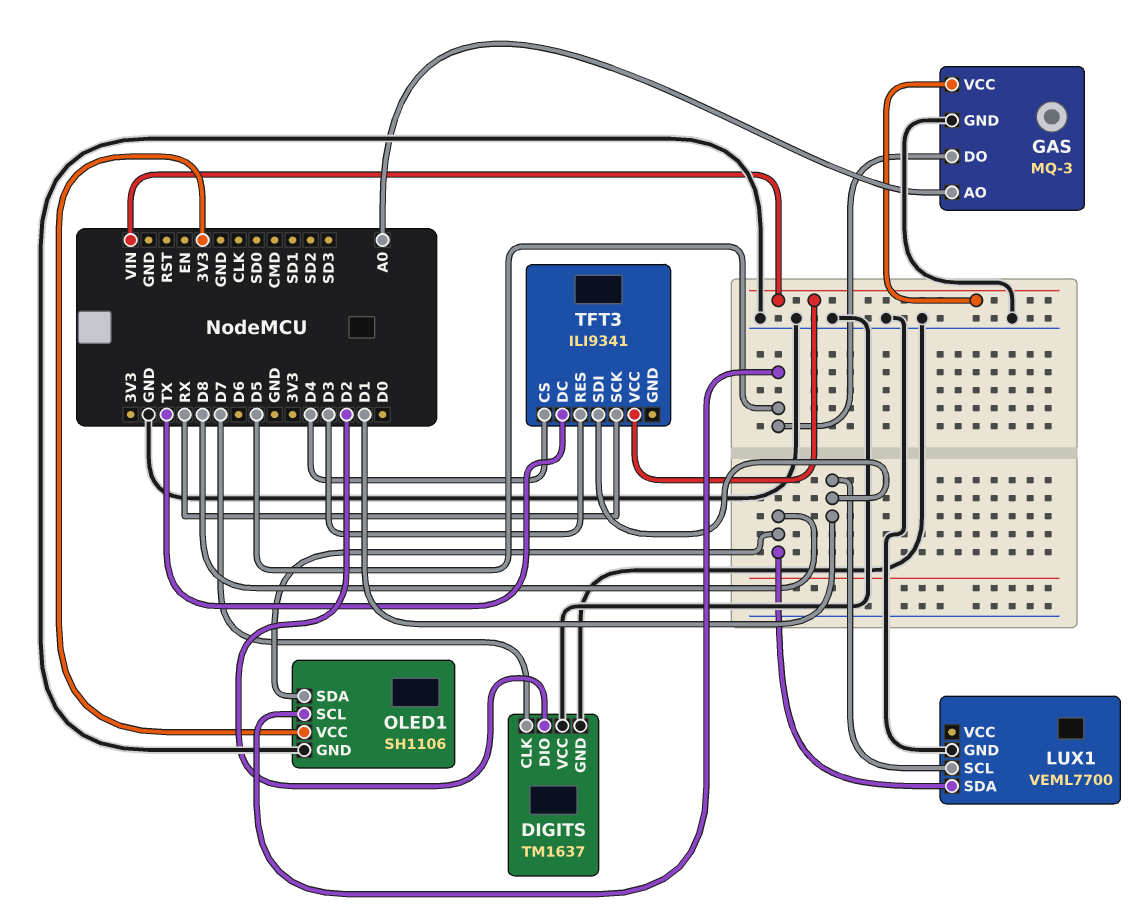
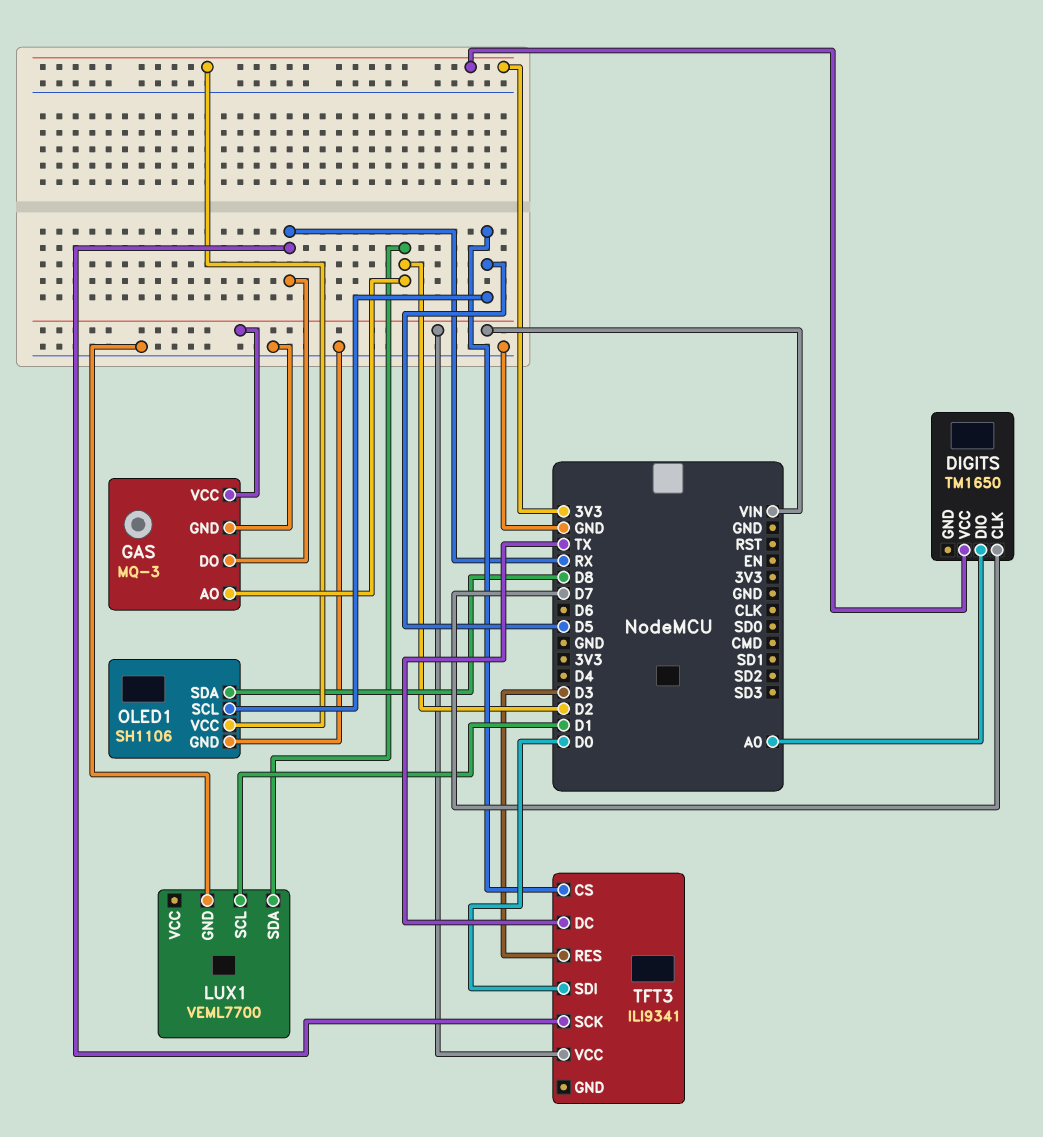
DIGITS: TM1637 -> TM1650
DIGITS pin DIO: D2 -> A0
DIGITS pin GND: GND -> none
DIGITS pin VCC: GND -> 3V3
GAS pin AO: A0 -> D2
GAS pin DO: D5 -> RX
LUX1 pin SDA: D8 -> D2
TFT3 pin CS: D4 -> D5
TFT3 pin SDI: D1 -> D0

